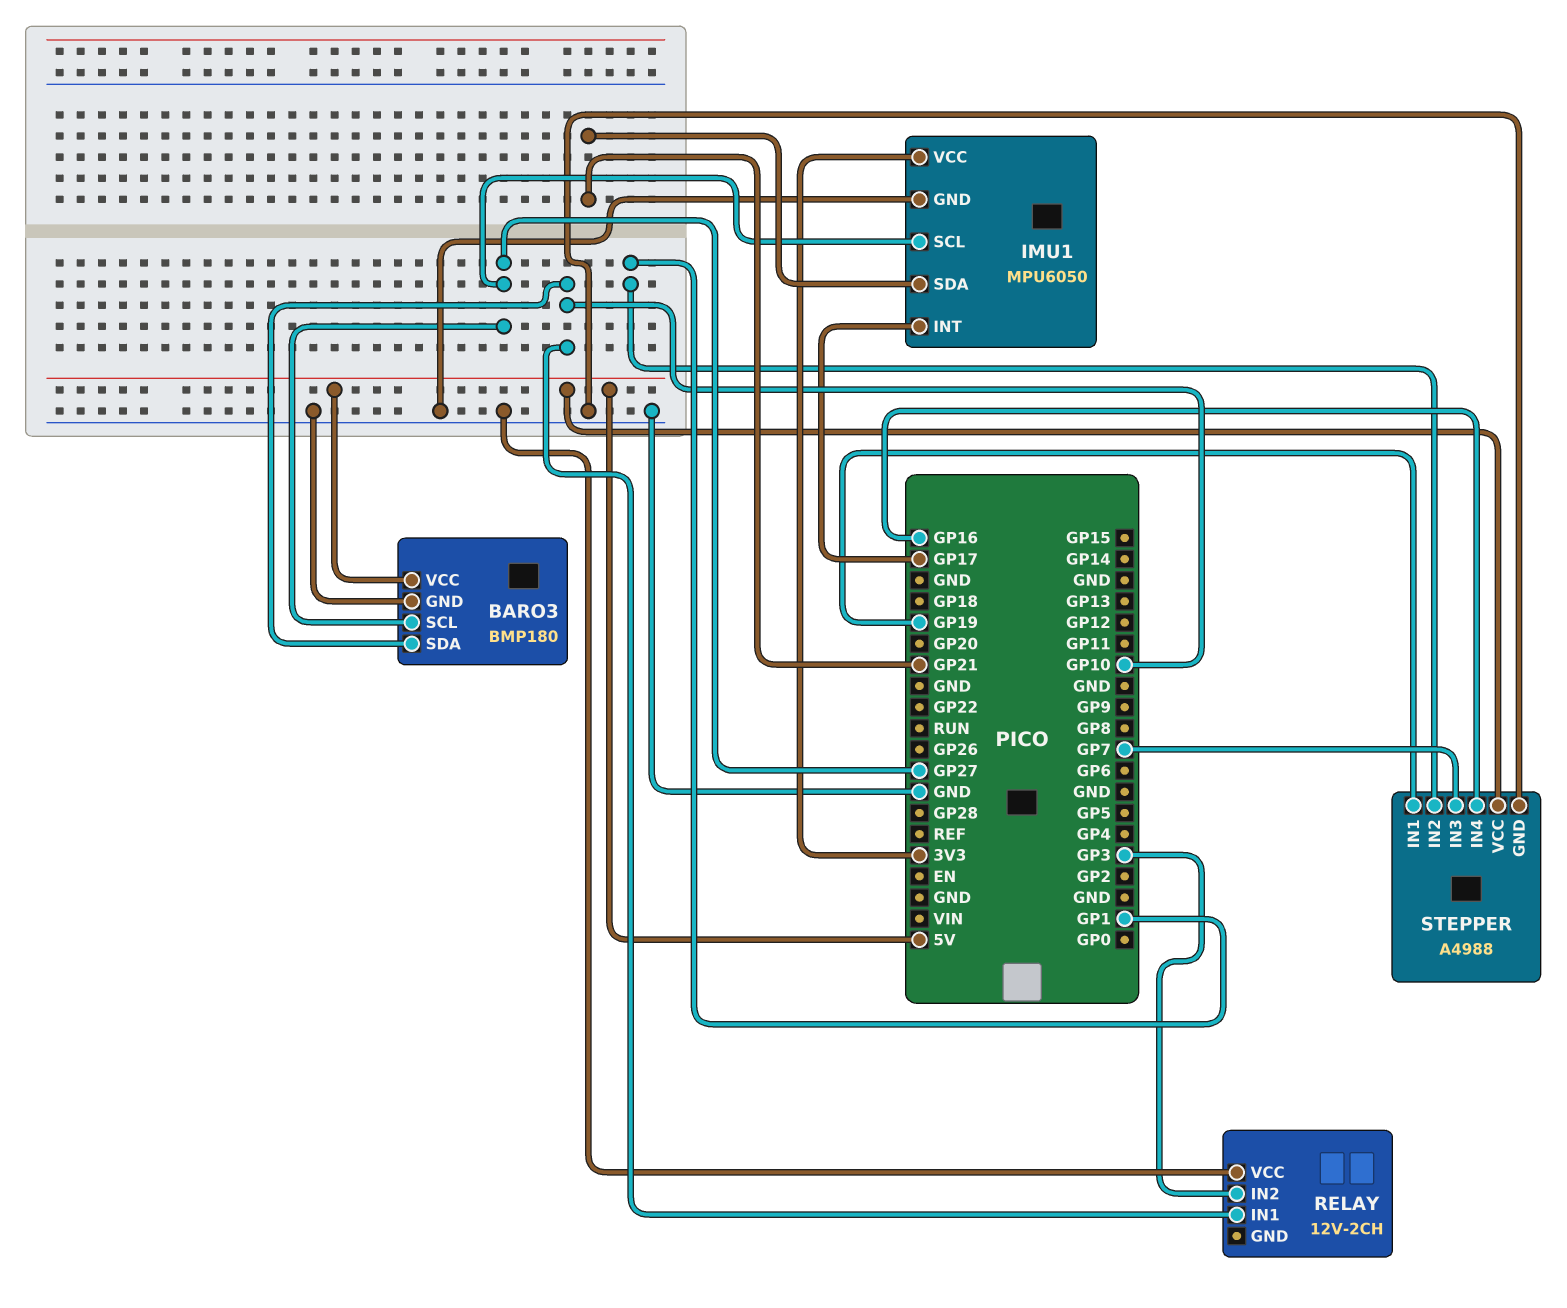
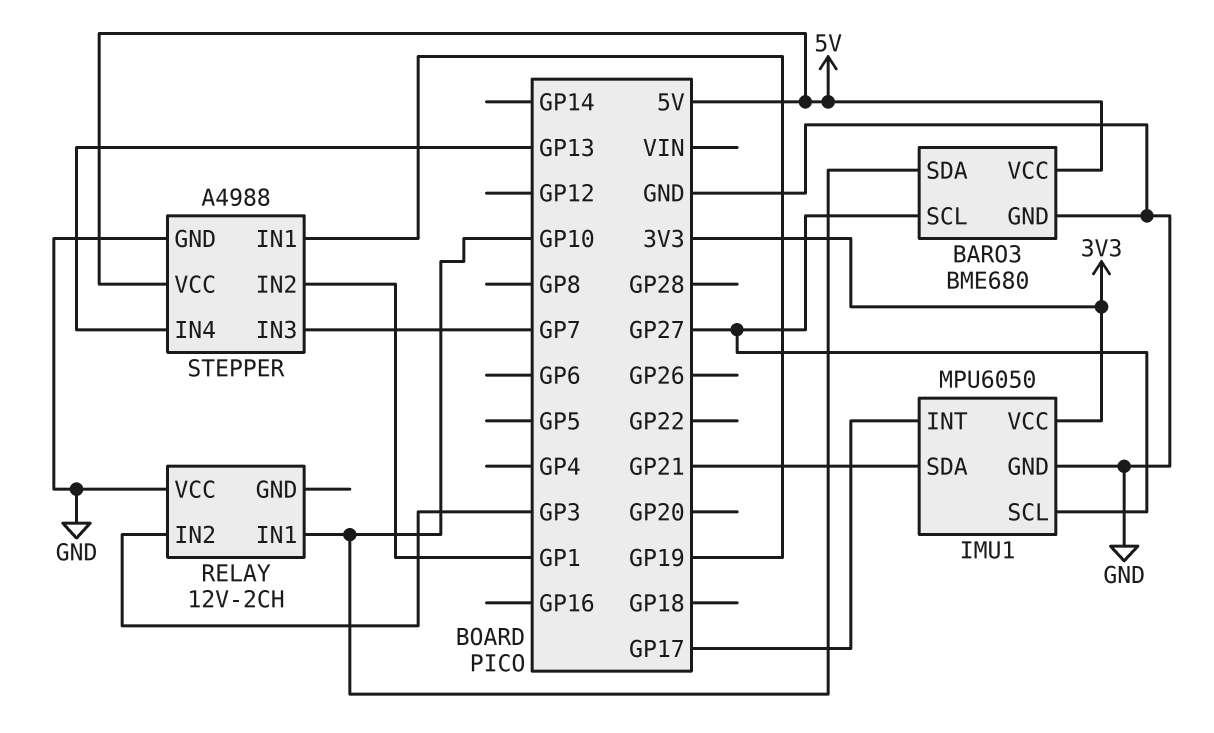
BARO3: BMP180 -> BME680
STEPPER pin IN4: GP16 -> GP13

